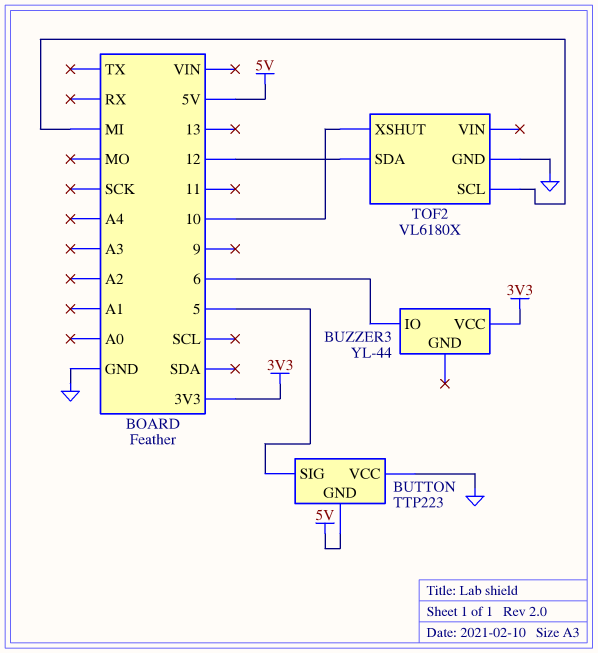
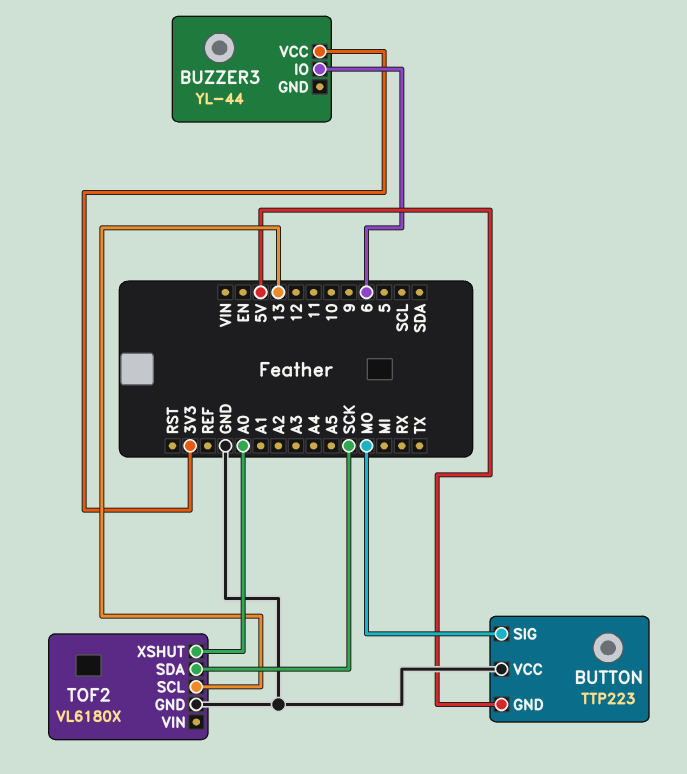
BUTTON pin SIG: 5 -> MO
TOF2 pin SCL: MI -> 13
TOF2 pin SDA: 12 -> SCK
TOF2 pin XSHUT: 10 -> A0

